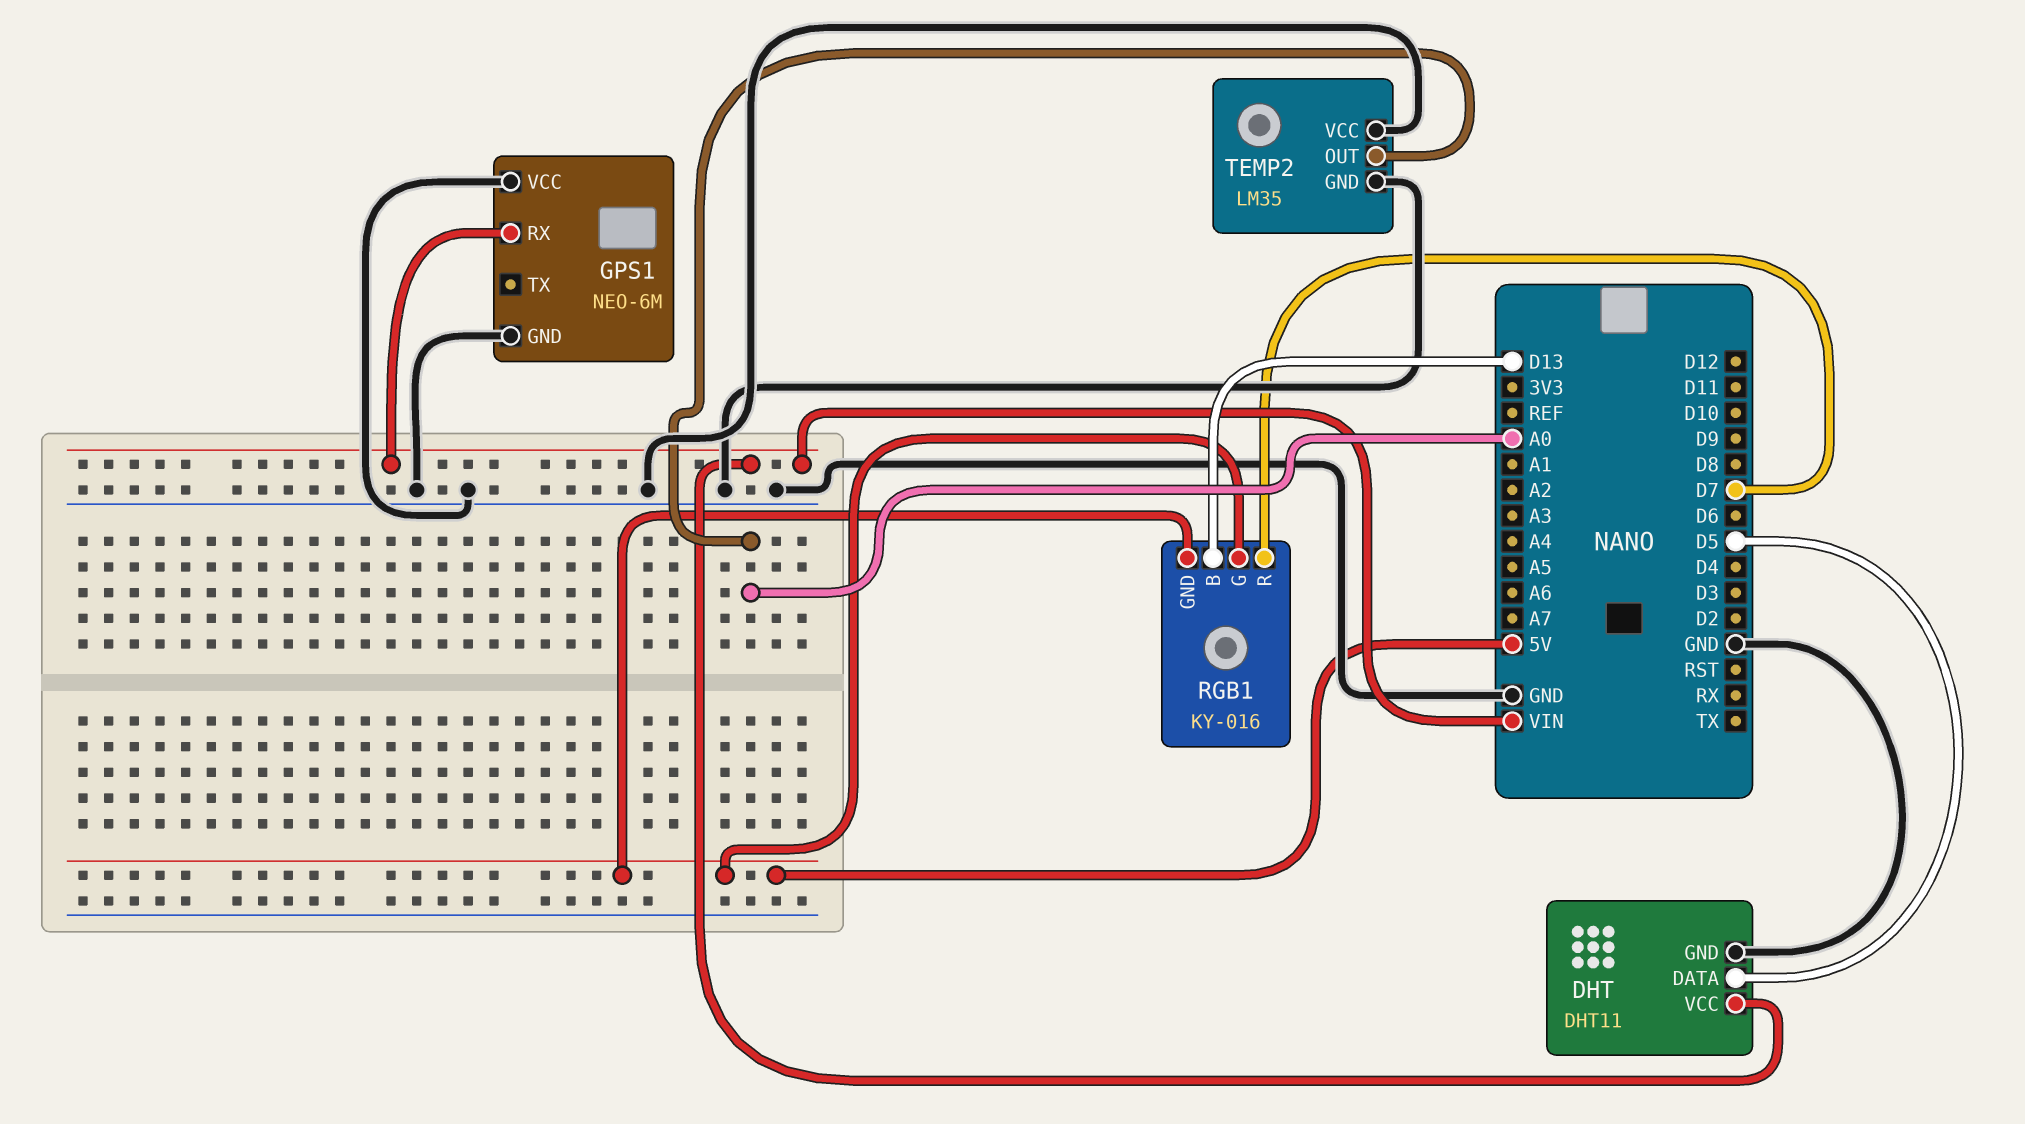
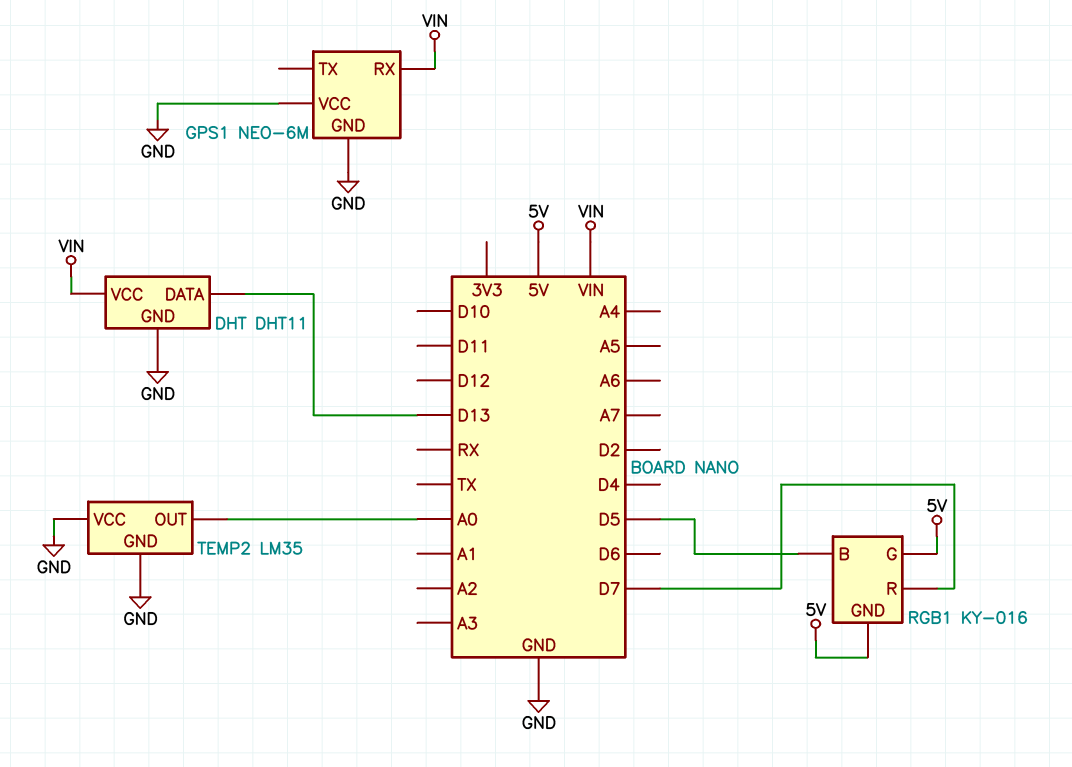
DHT pin DATA: D5 -> D13
RGB1 pin B: D13 -> D5

